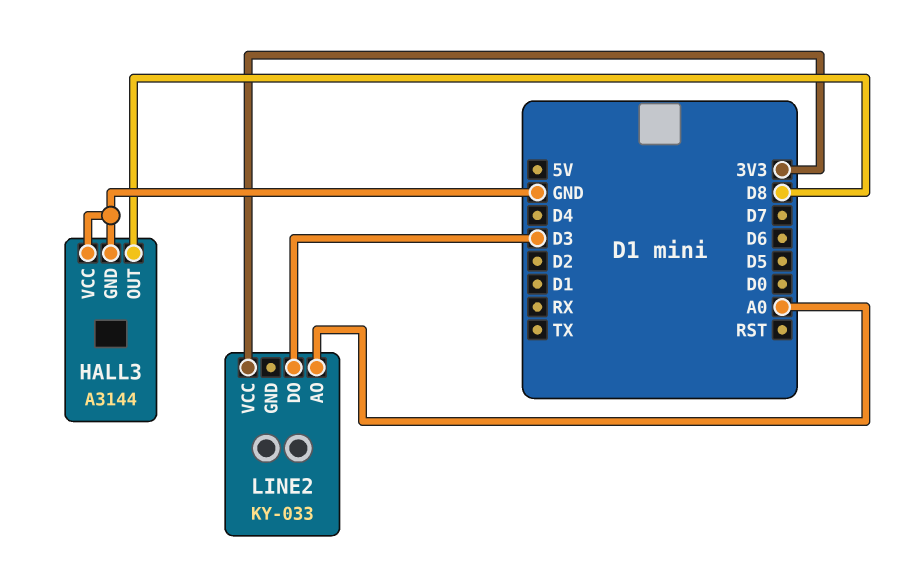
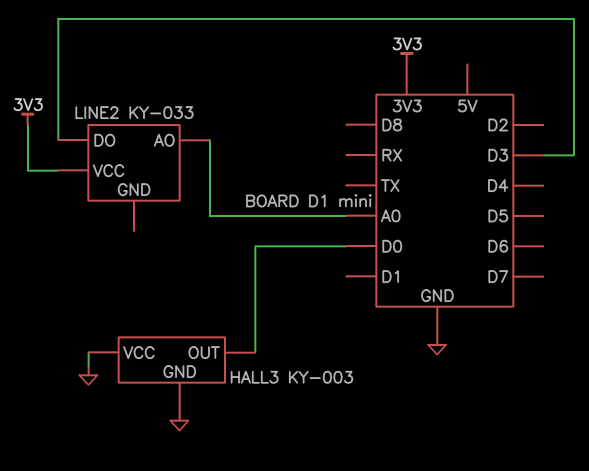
HALL3: A3144 -> KY-003
HALL3 pin OUT: D8 -> D0

